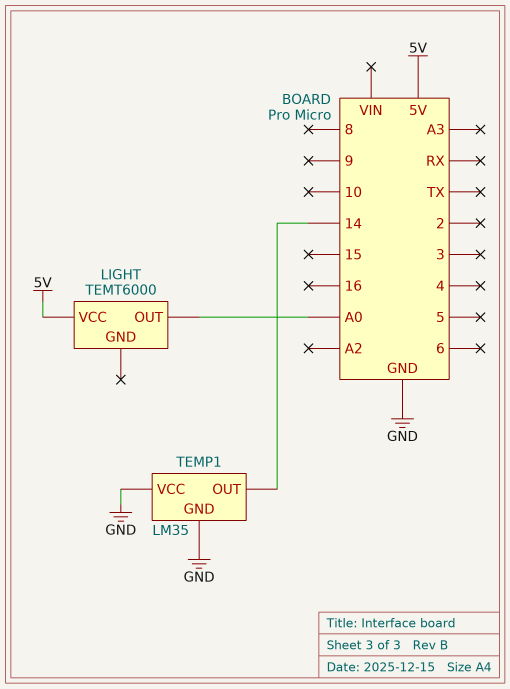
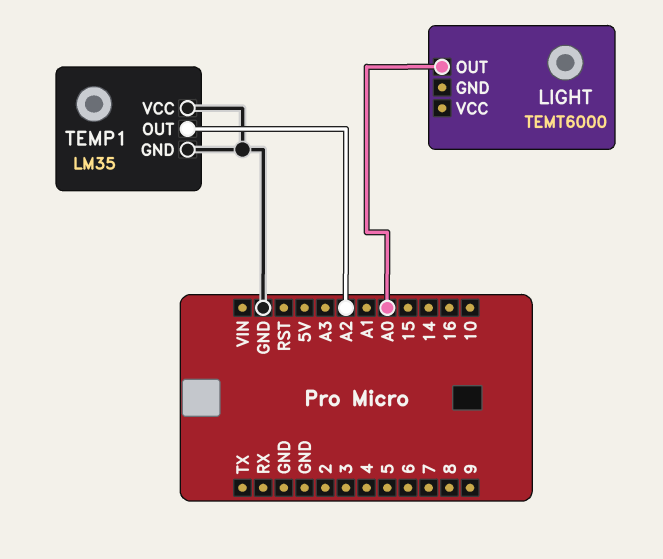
LIGHT pin VCC: 5V -> none
TEMP1 pin OUT: 14 -> A2

